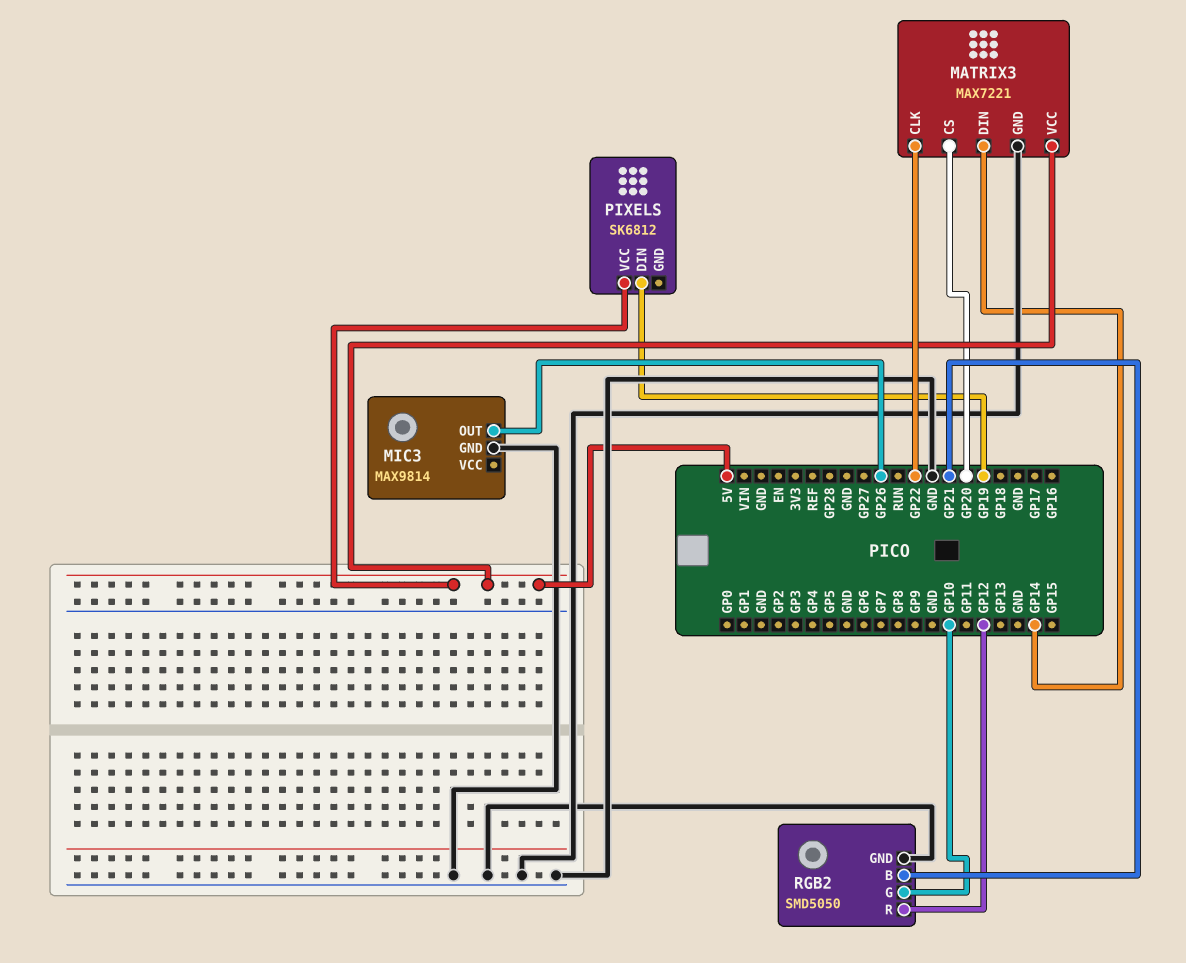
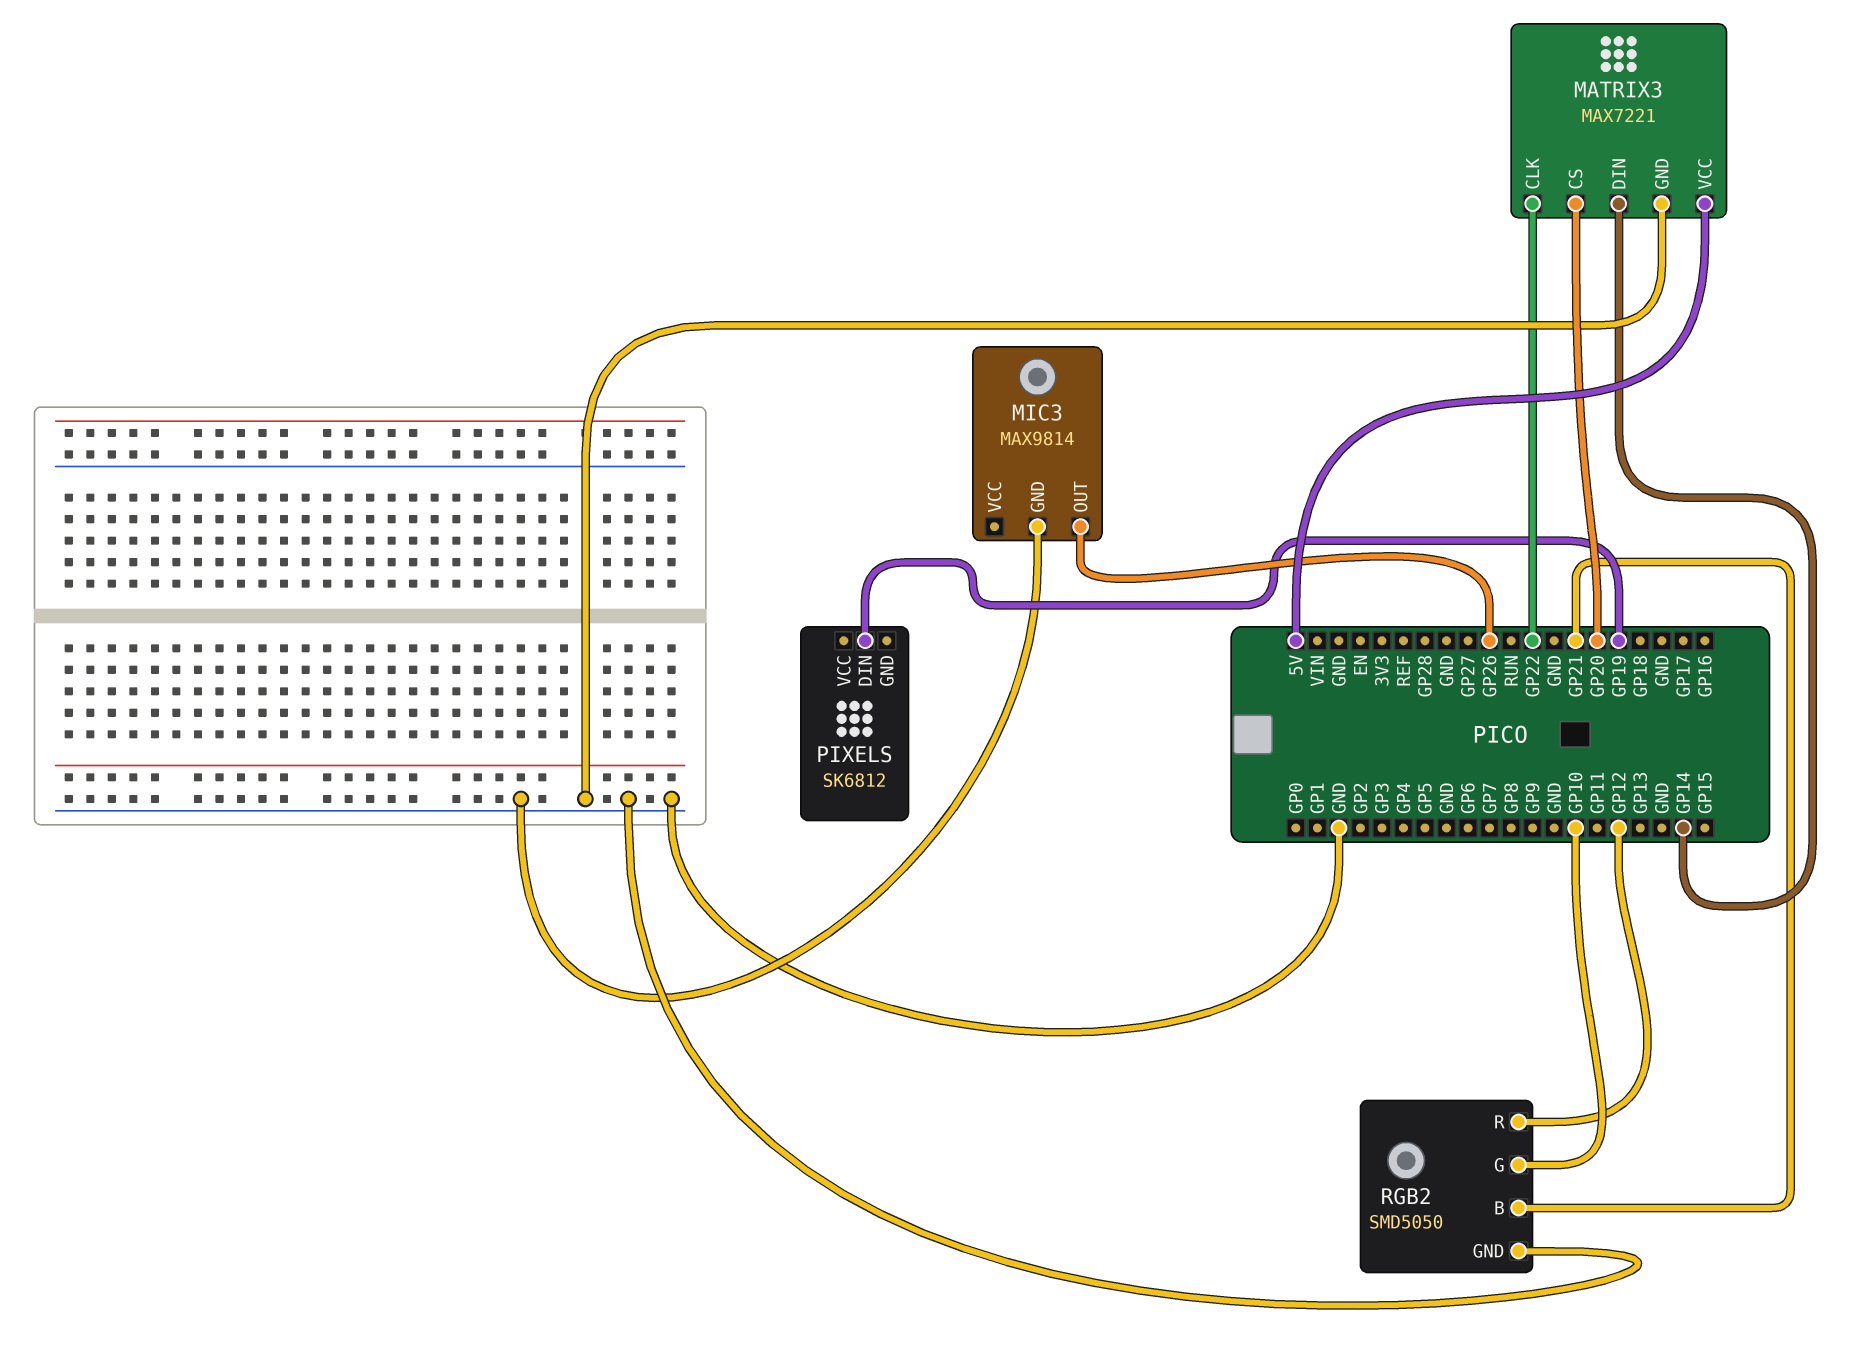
PIXELS pin VCC: 5V -> none

